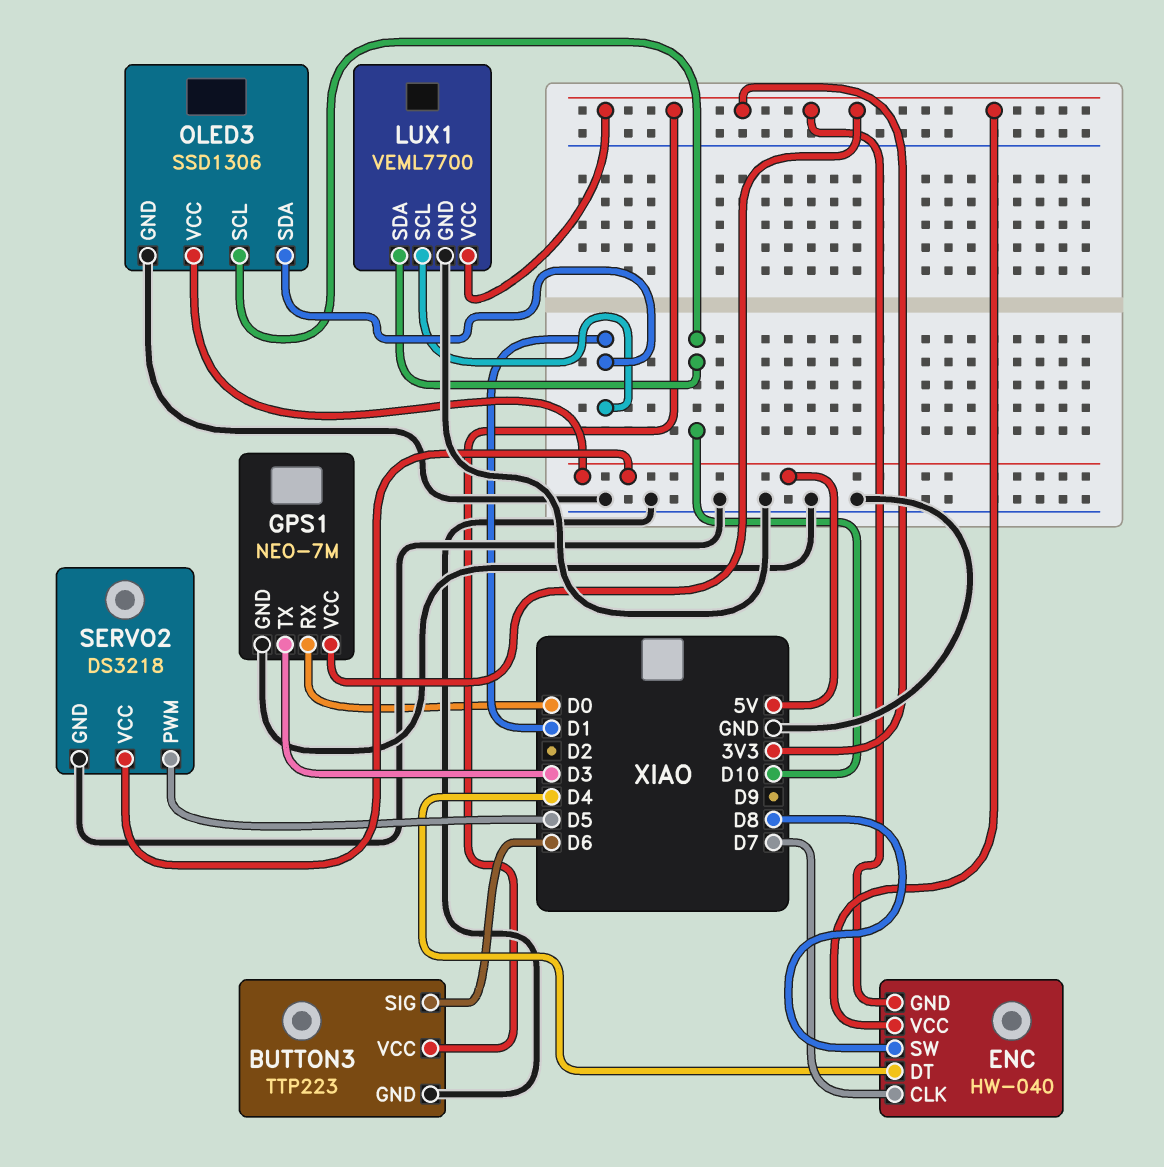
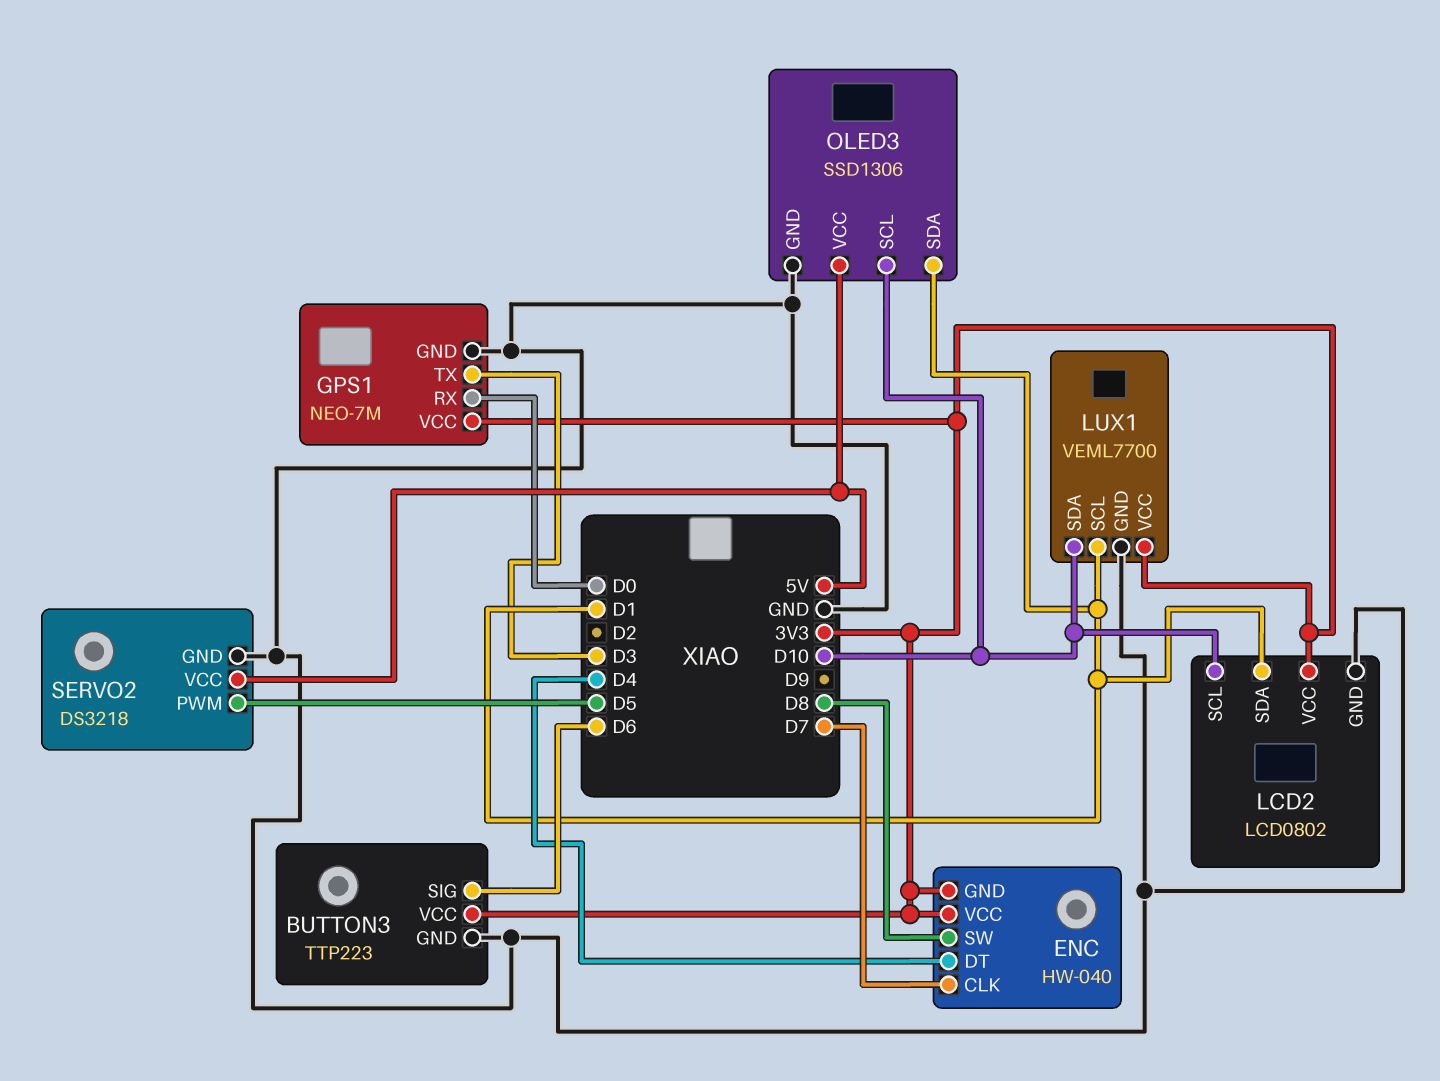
LCD2: none -> LCD0802
LCD2 pin GND: none -> GND
LCD2 pin SCL: none -> D10
LCD2 pin SDA: none -> D1
LCD2 pin VCC: none -> 3V3

